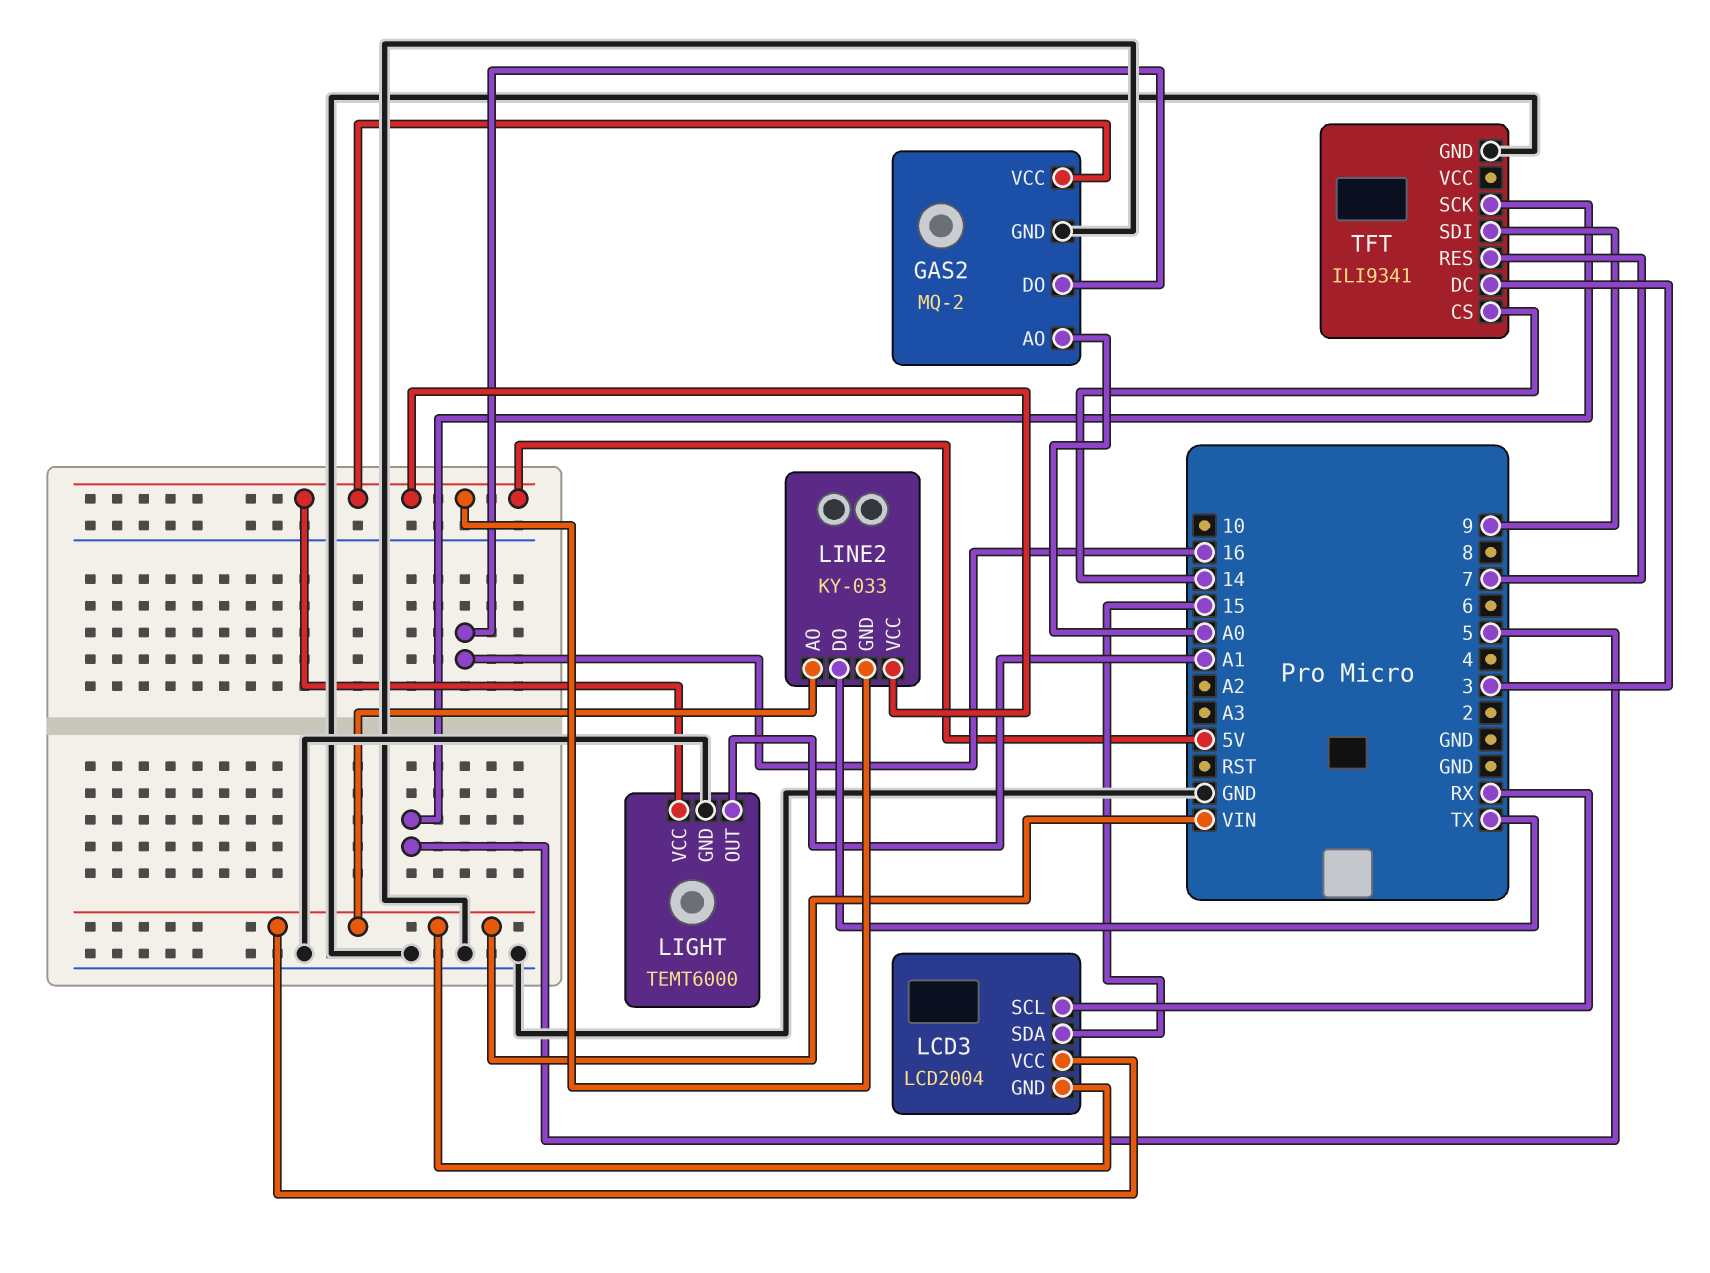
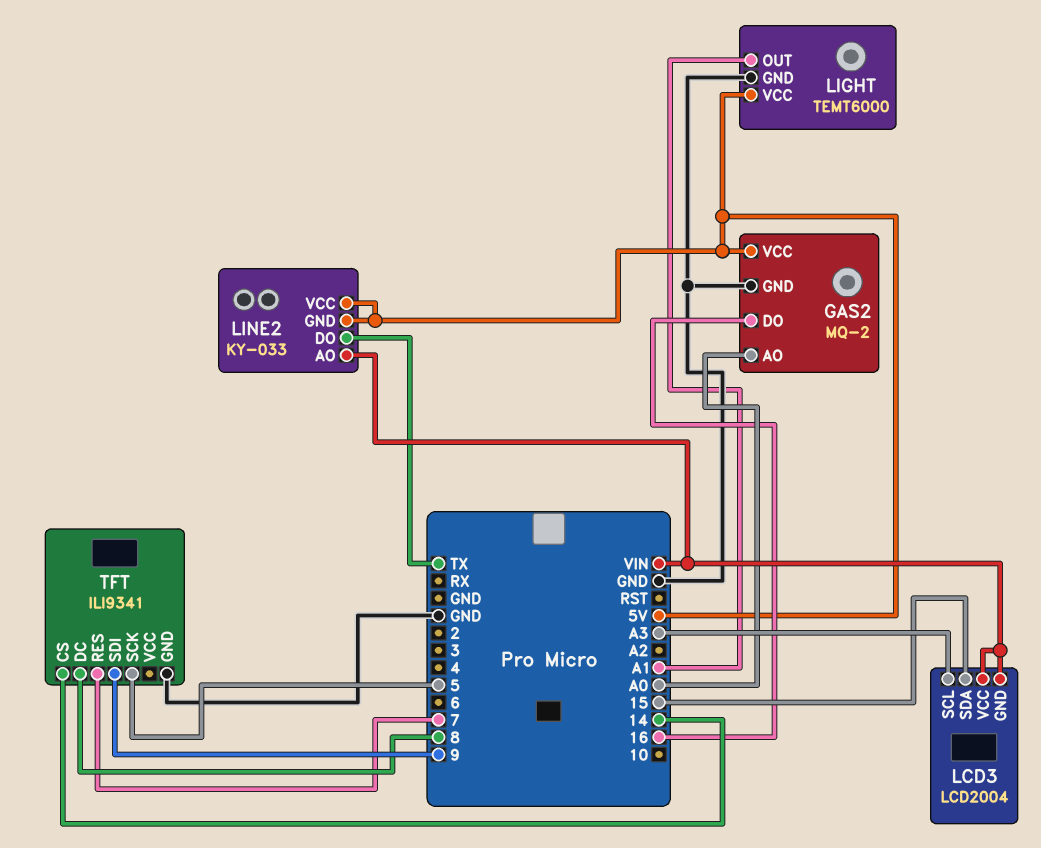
LCD3 pin SCL: RX -> A3
TFT pin DC: 3 -> 8

